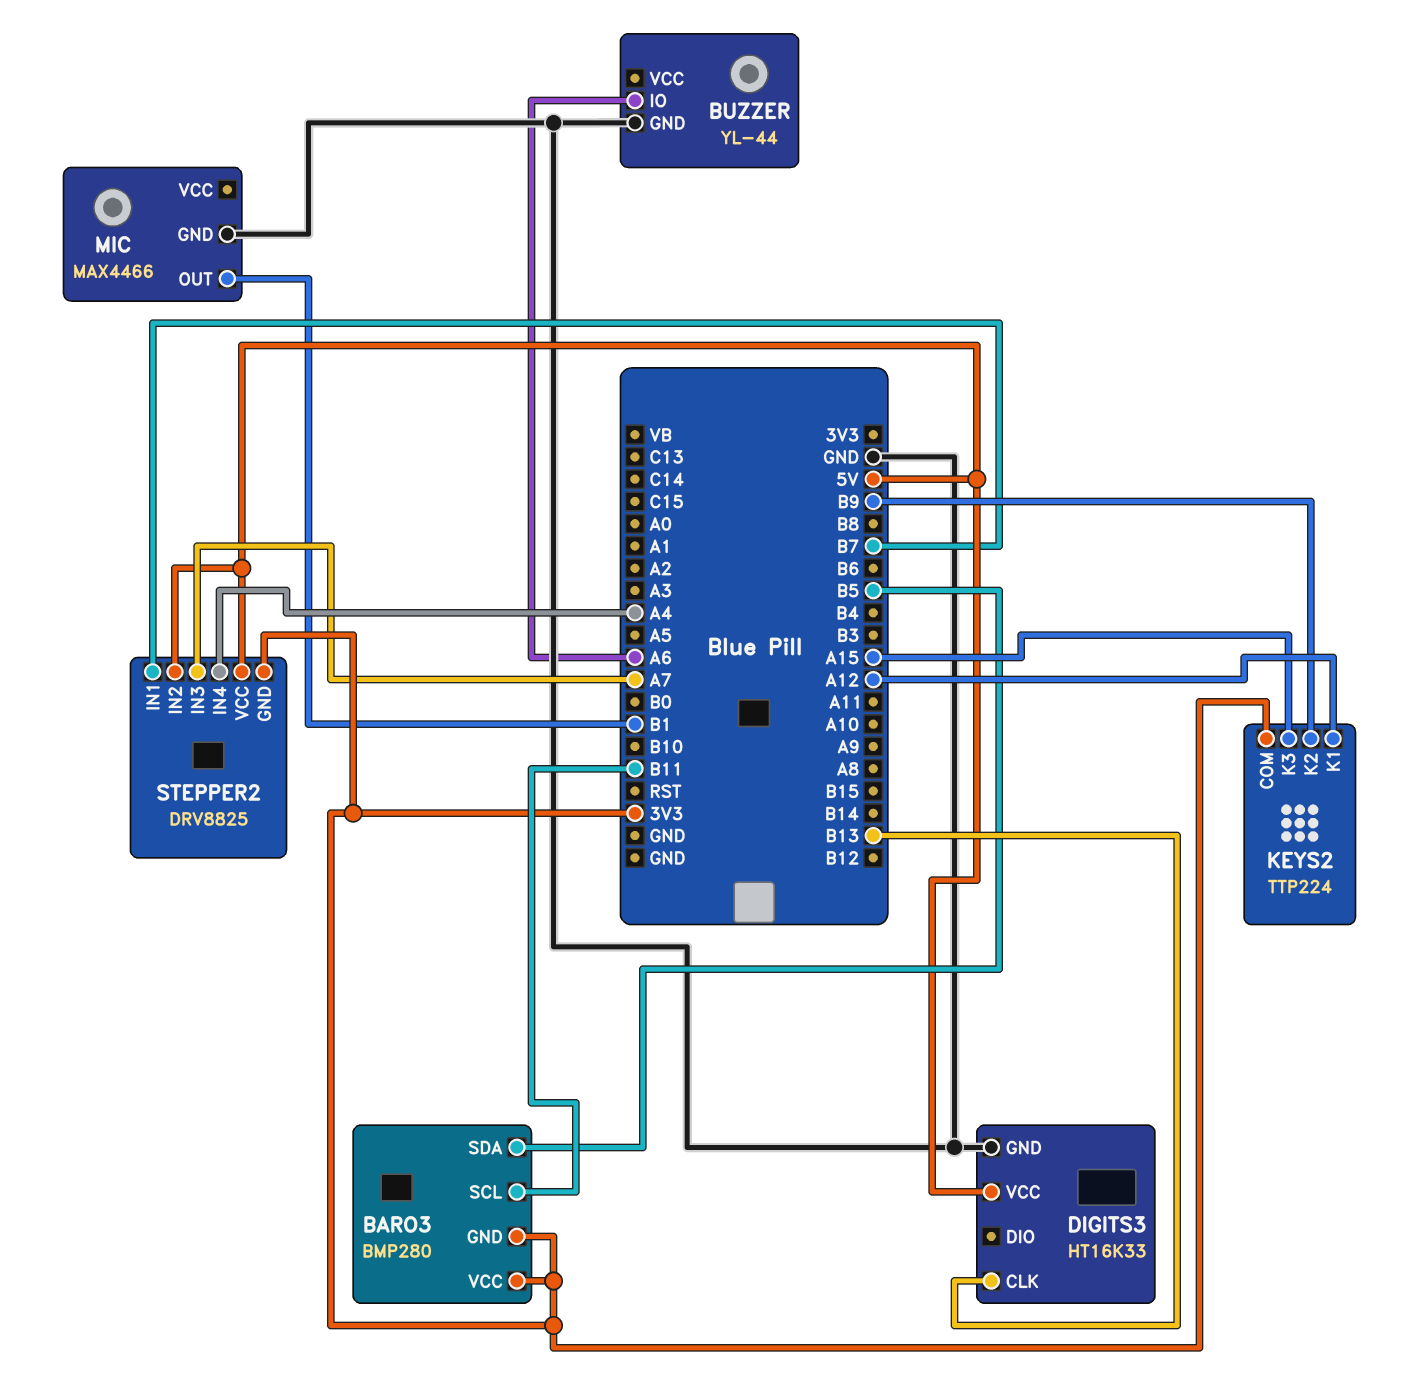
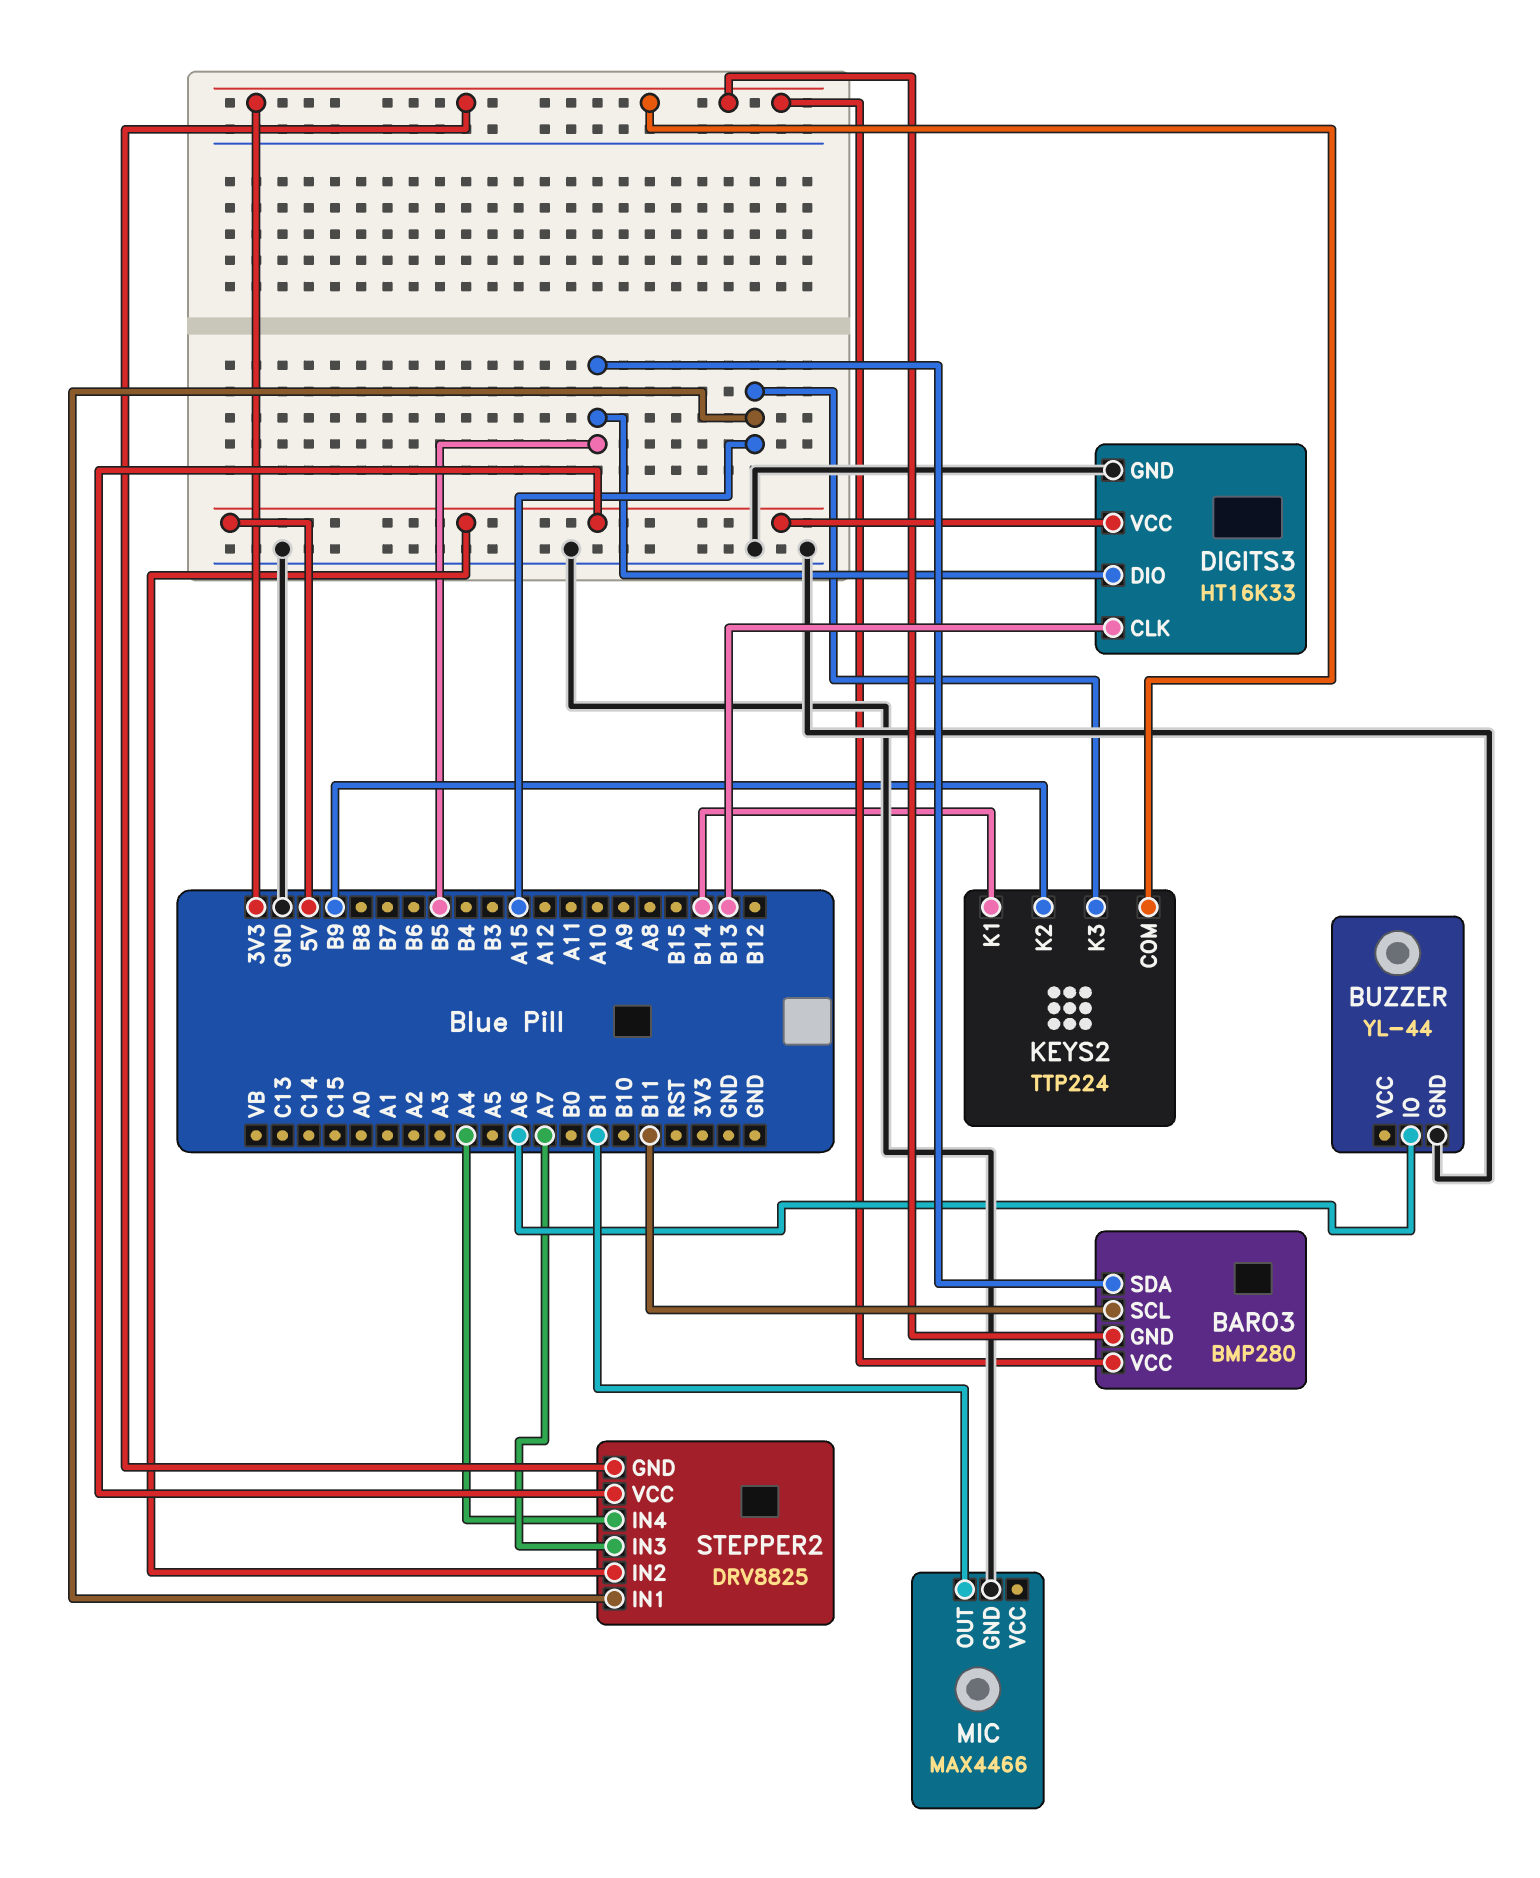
DIGITS3 pin DIO: none -> B5
KEYS2 pin K1: A12 -> B14
STEPPER2 pin IN1: B7 -> A15

